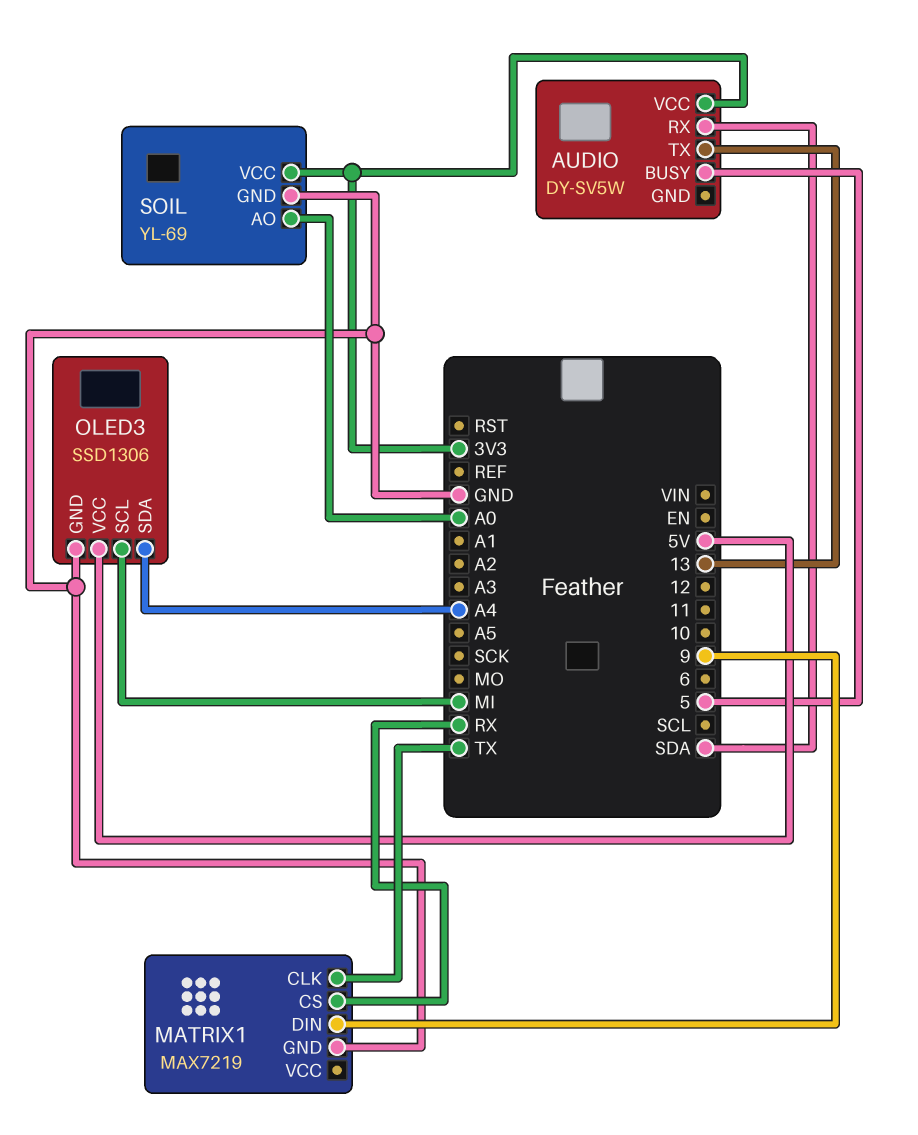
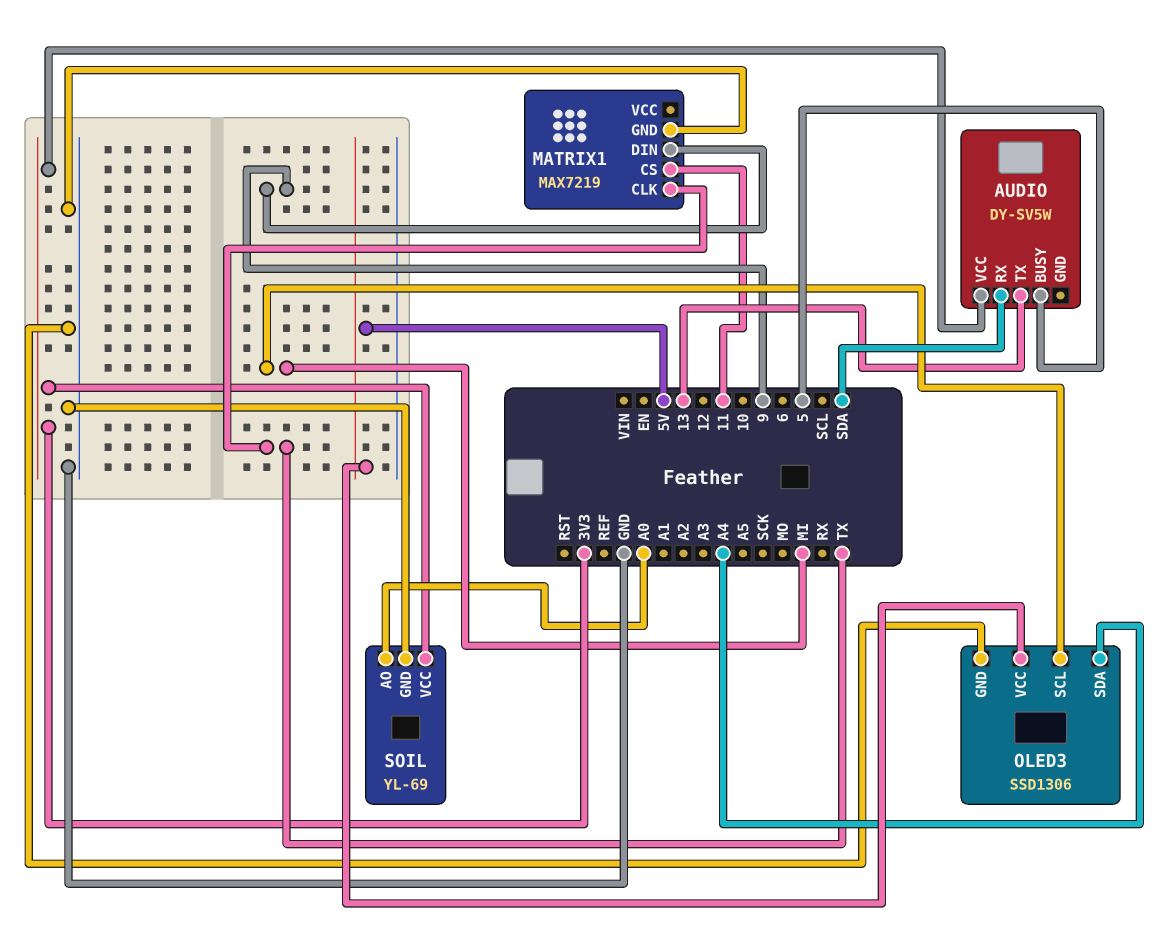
MATRIX1 pin CS: RX -> 11

